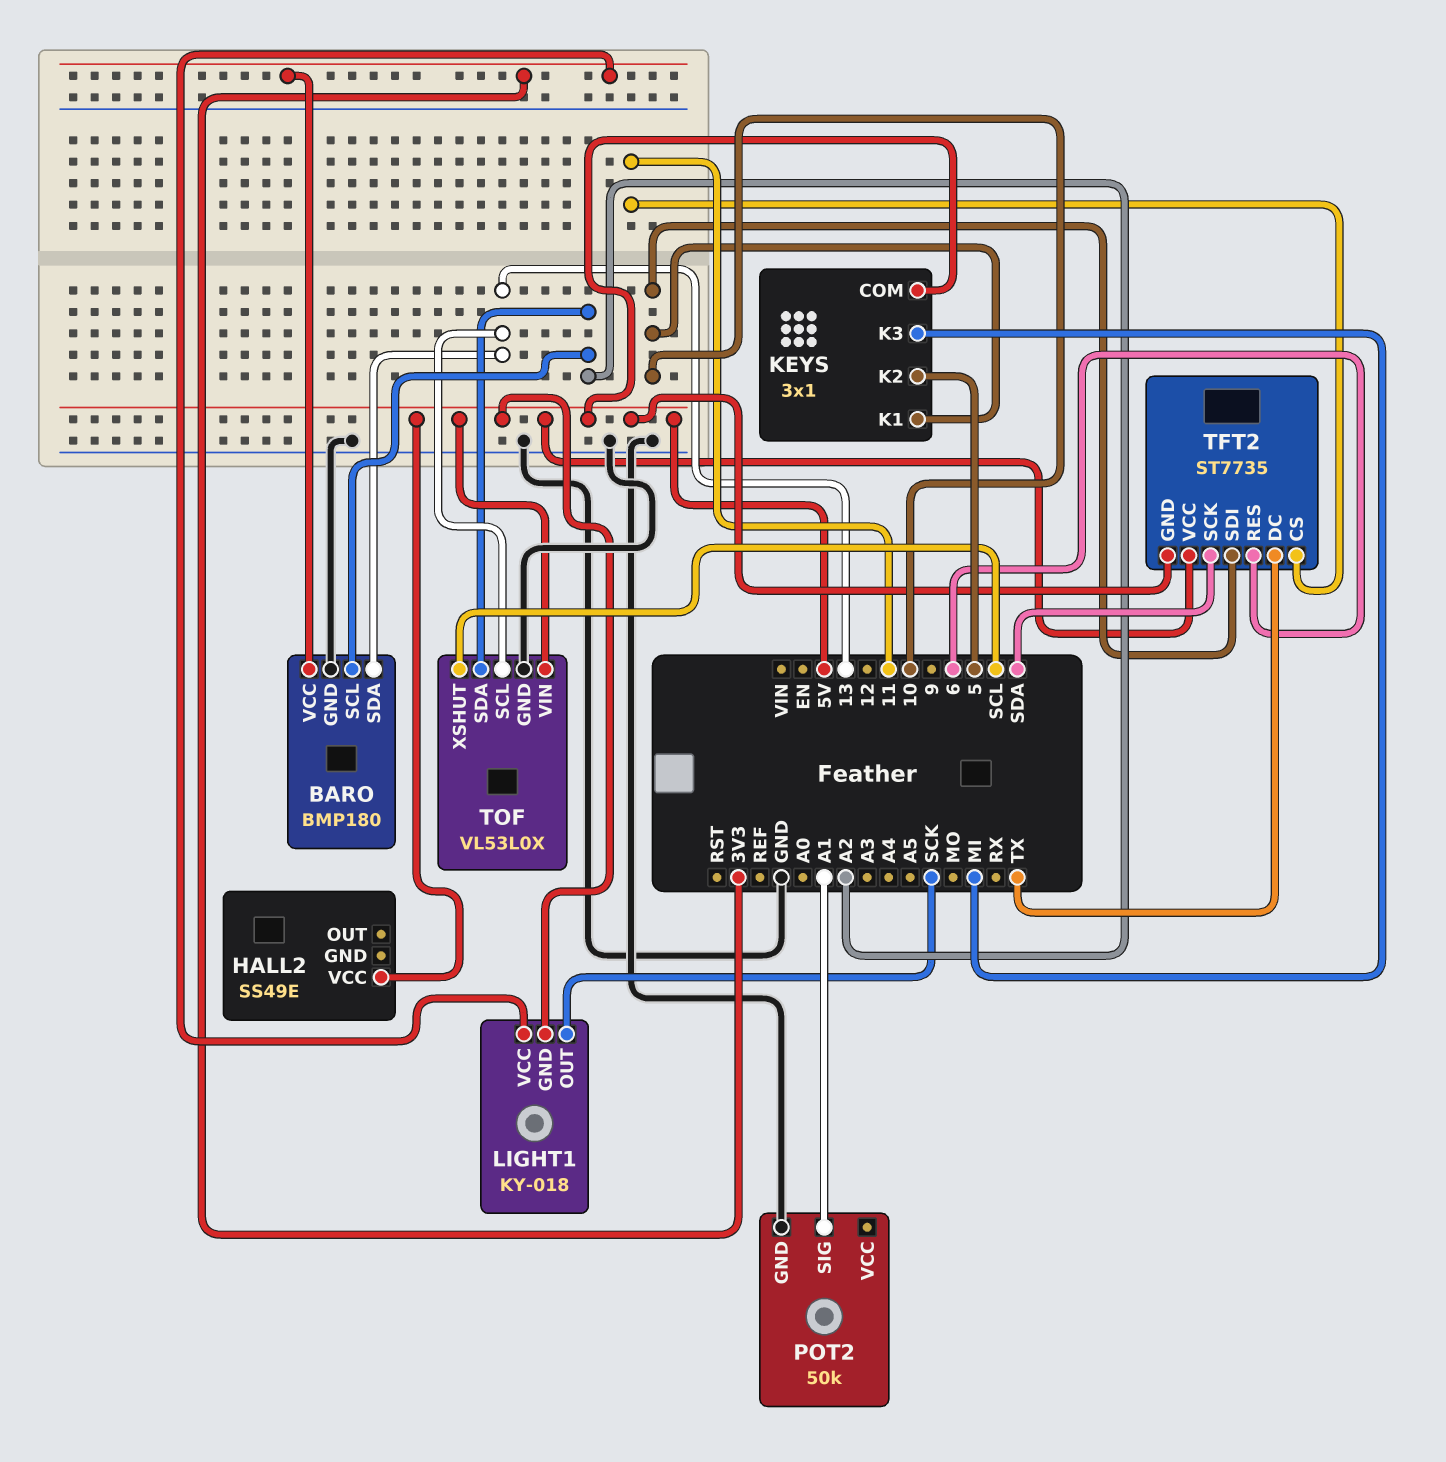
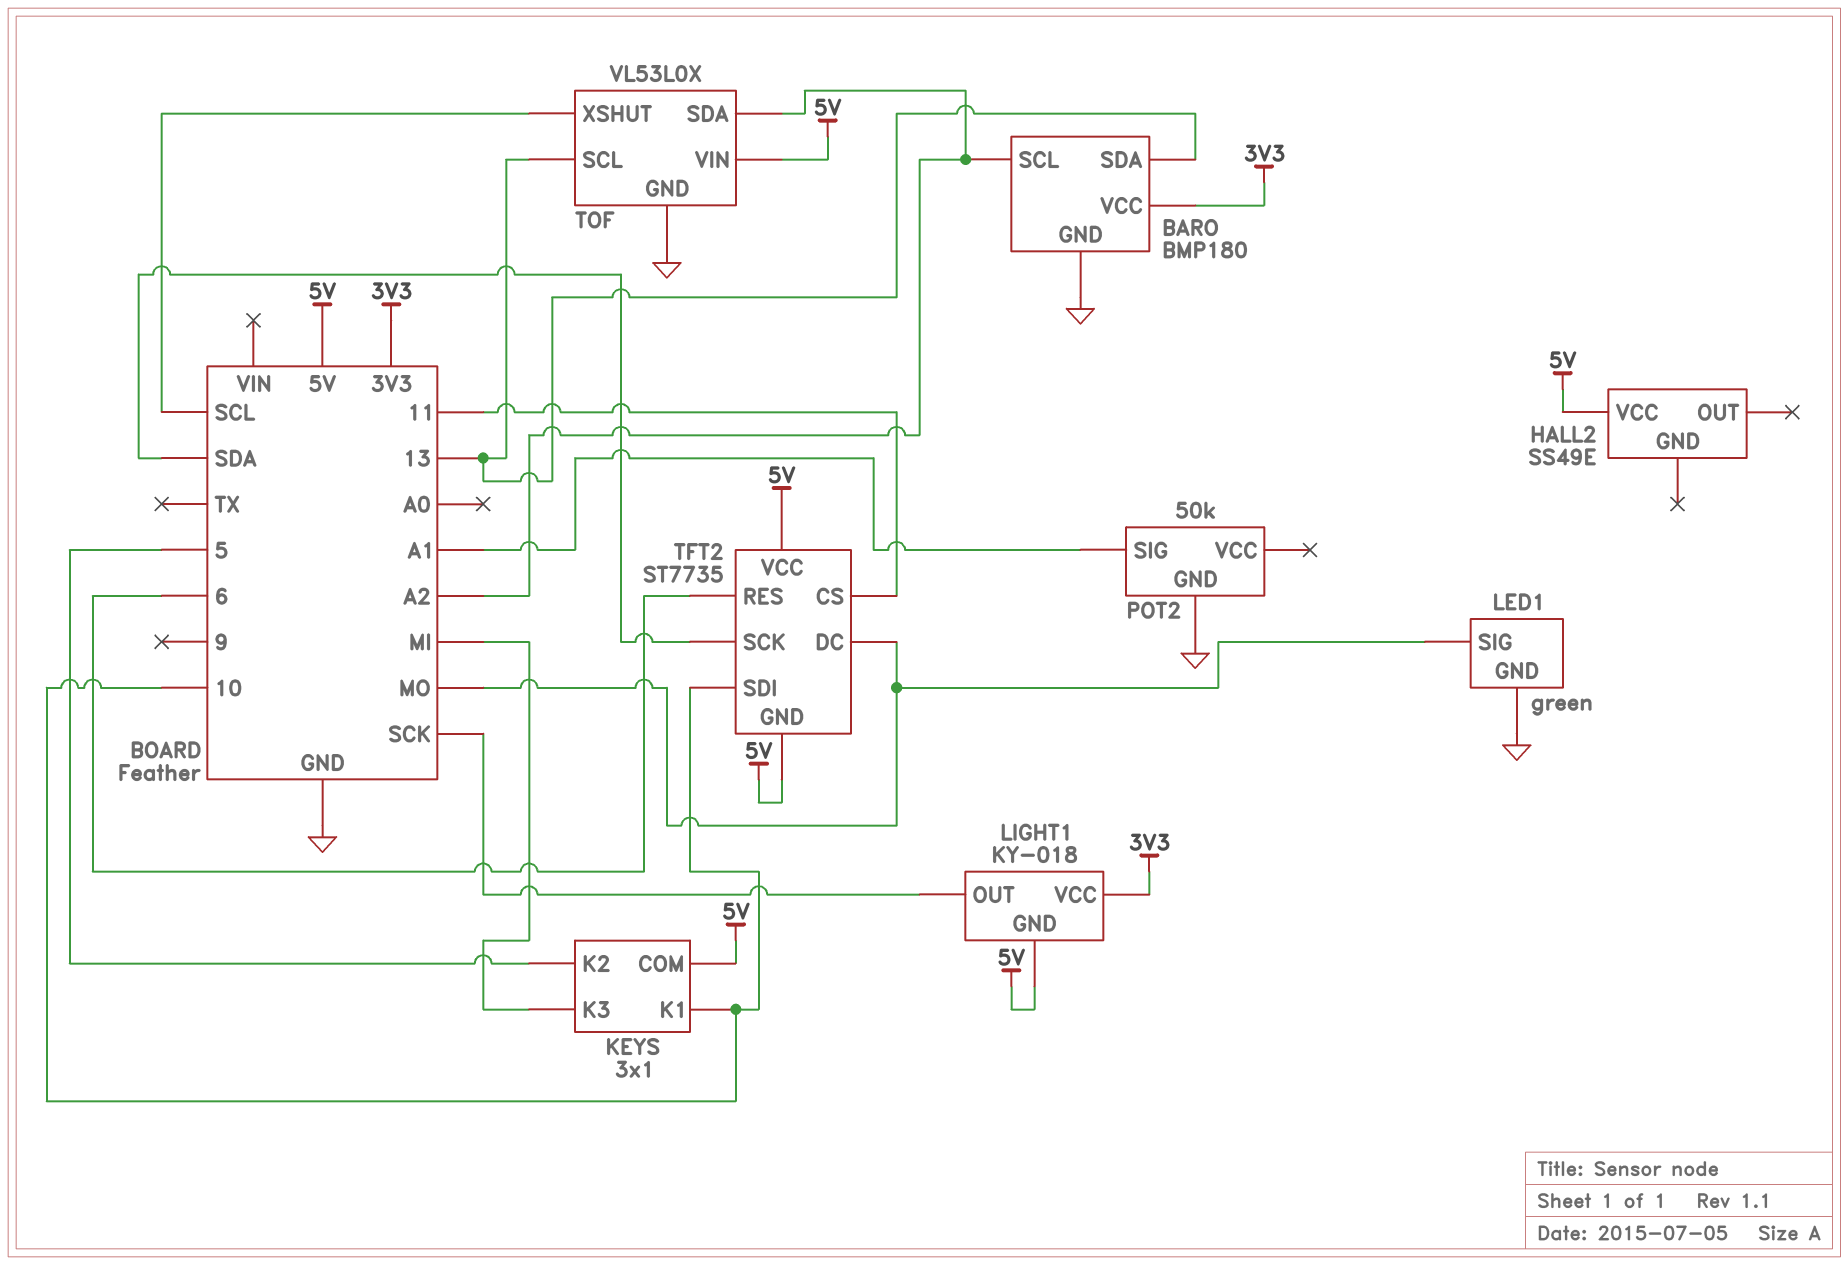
LED1: none -> green
LED1 pin GND: none -> GND
LED1 pin SIG: none -> MO
TFT2 pin DC: TX -> MO

